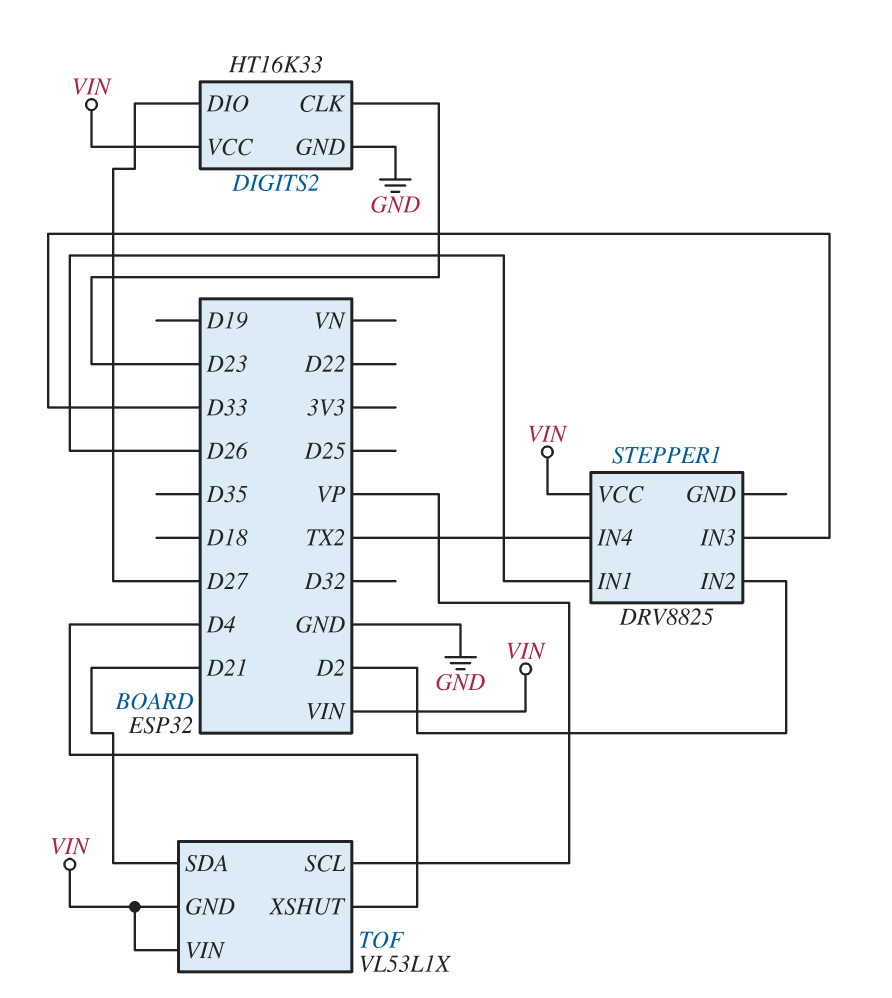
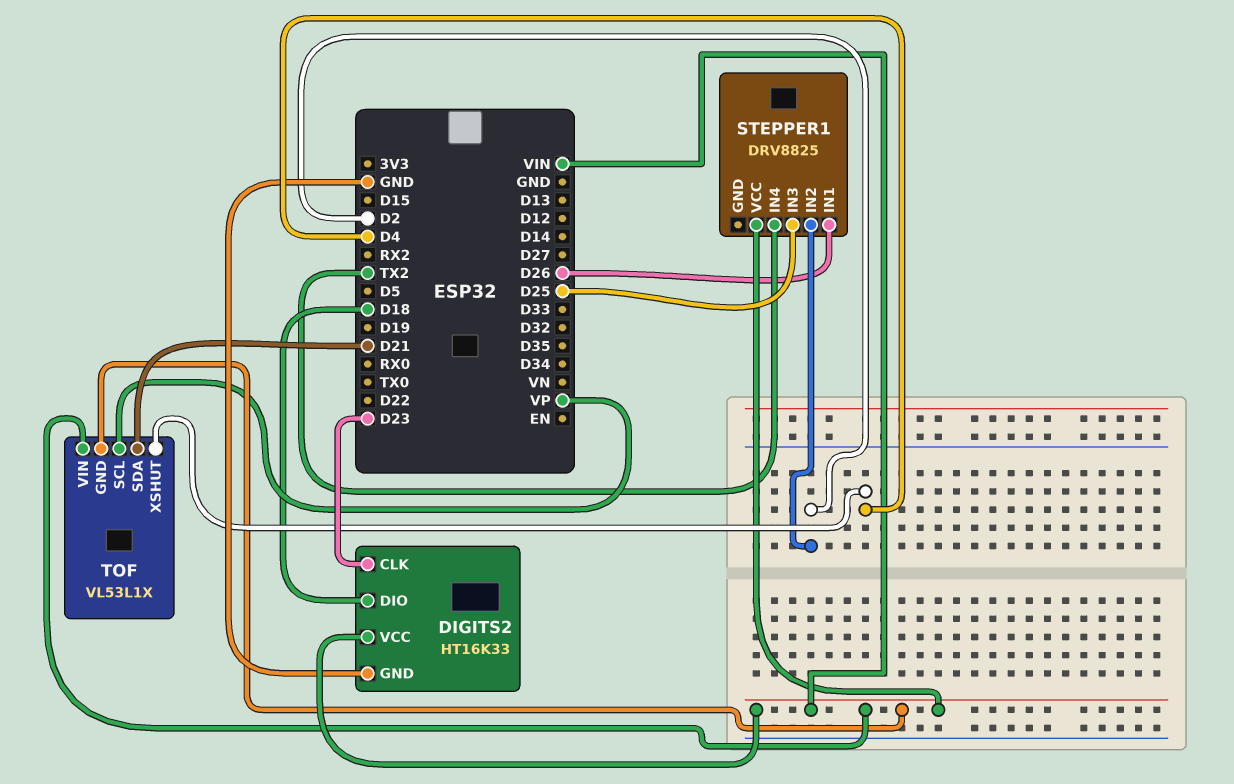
DIGITS2 pin DIO: D27 -> D18
STEPPER1 pin IN3: D33 -> D25

